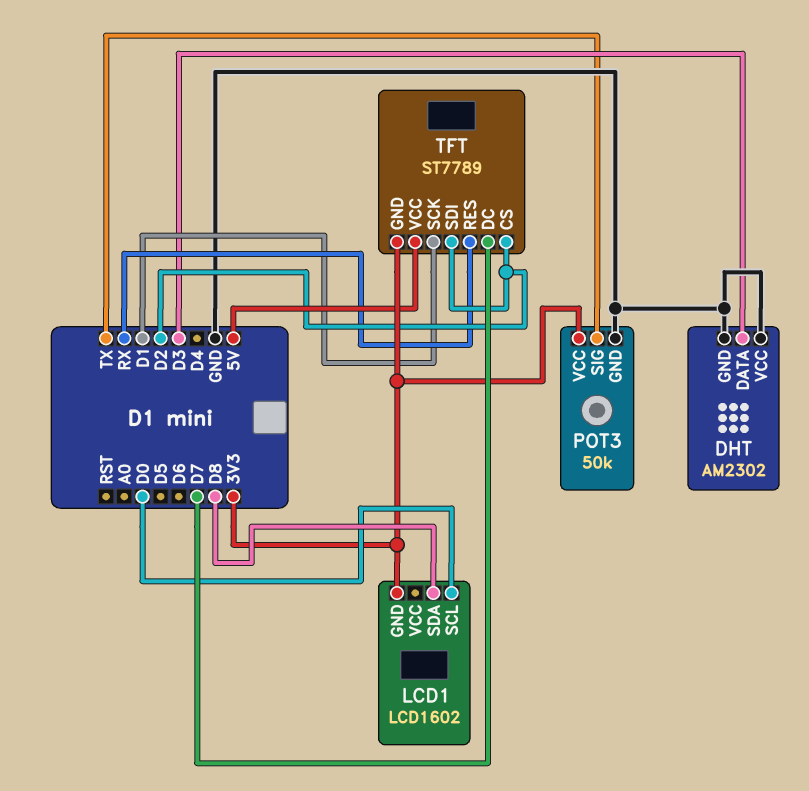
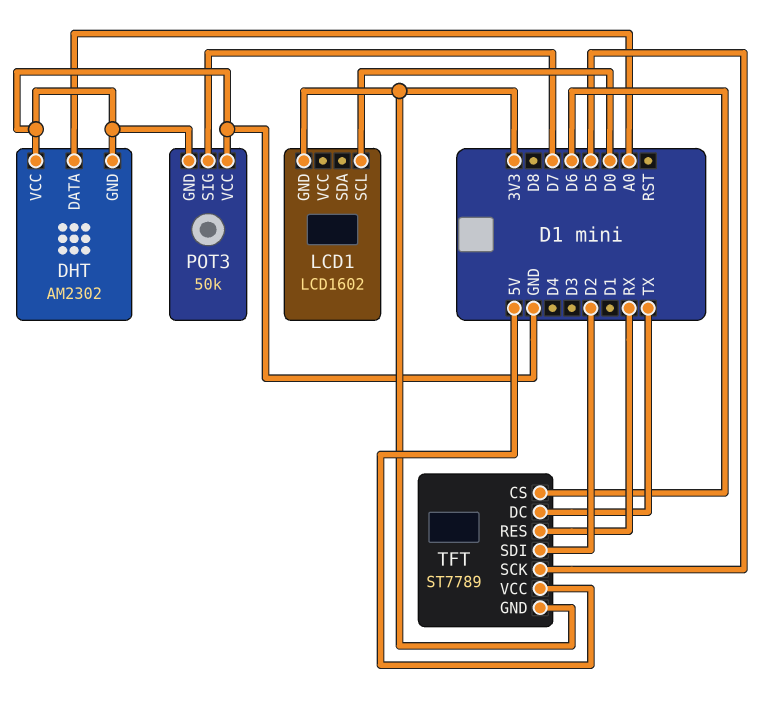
DHT pin DATA: D3 -> A0
LCD1 pin SDA: D8 -> none
POT3 pin SIG: TX -> D7
POT3 pin VCC: 3V3 -> GND
TFT pin CS: D2 -> D6
TFT pin DC: D7 -> TX
TFT pin SCK: D1 -> D5

